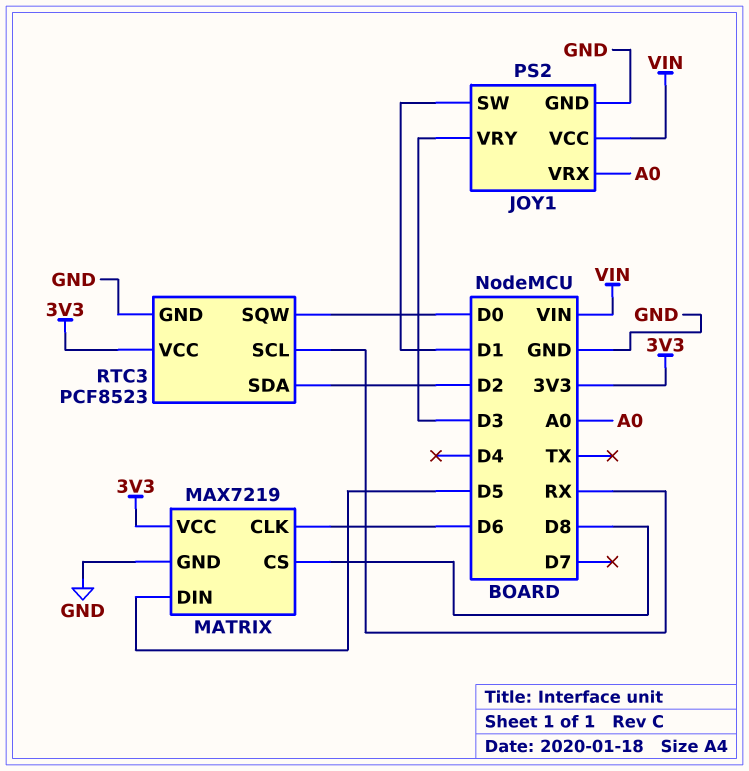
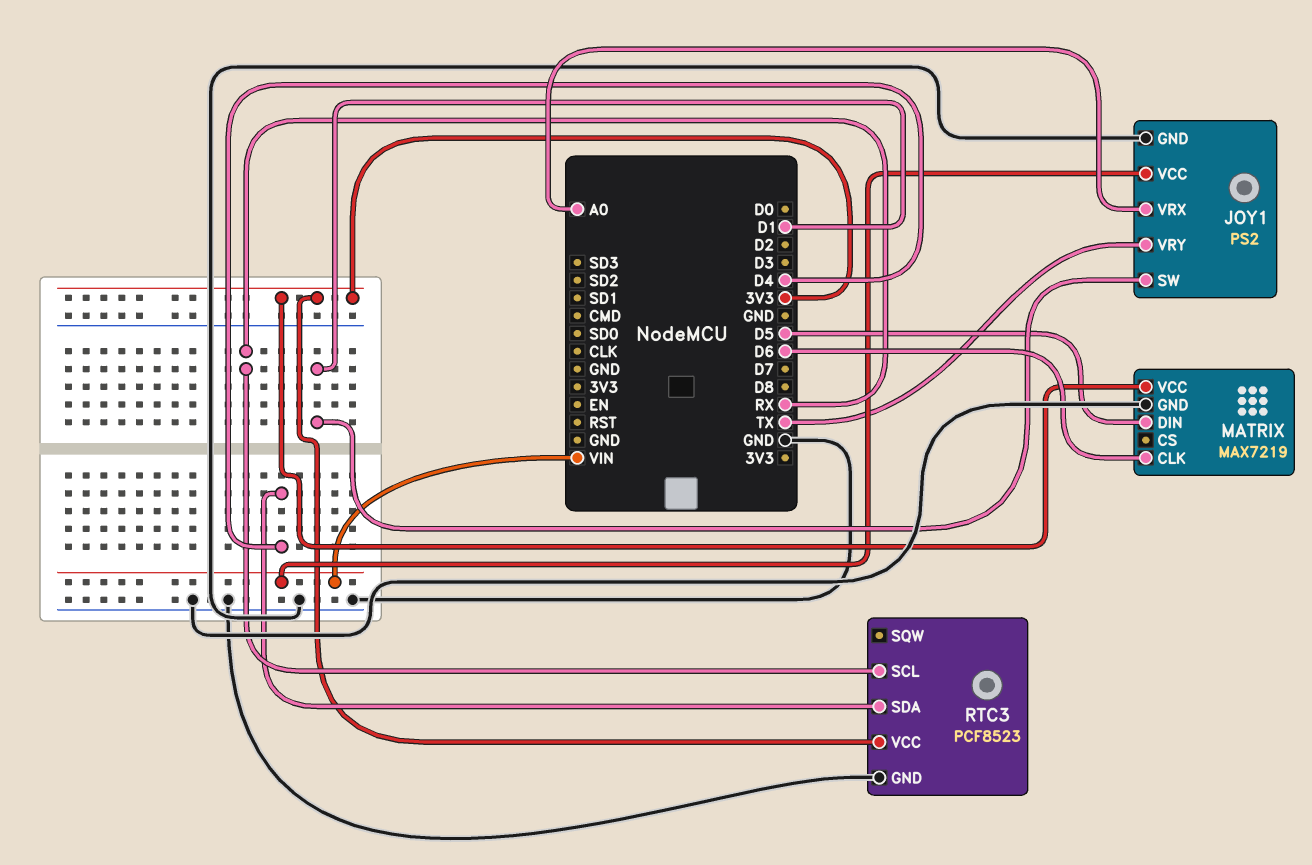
JOY1 pin VRY: D3 -> TX
MATRIX pin CS: D8 -> none
RTC3 pin SDA: D2 -> D4
RTC3 pin SQW: D0 -> none

